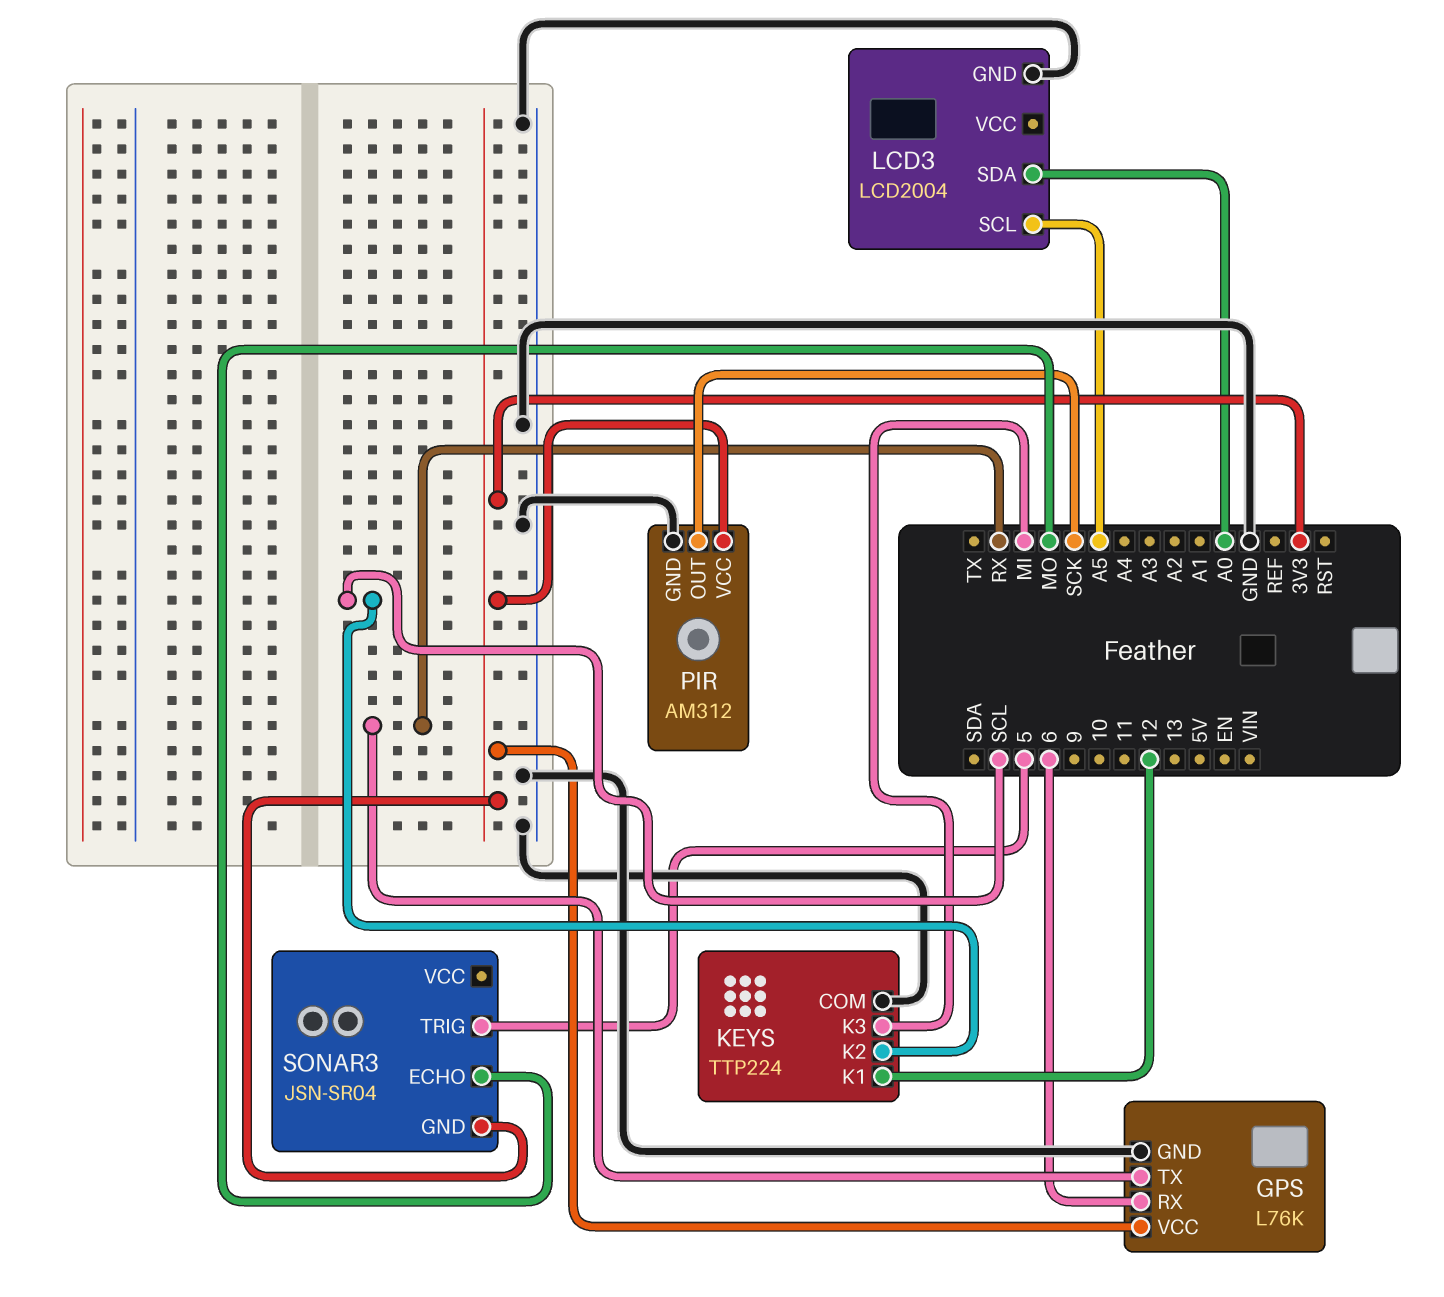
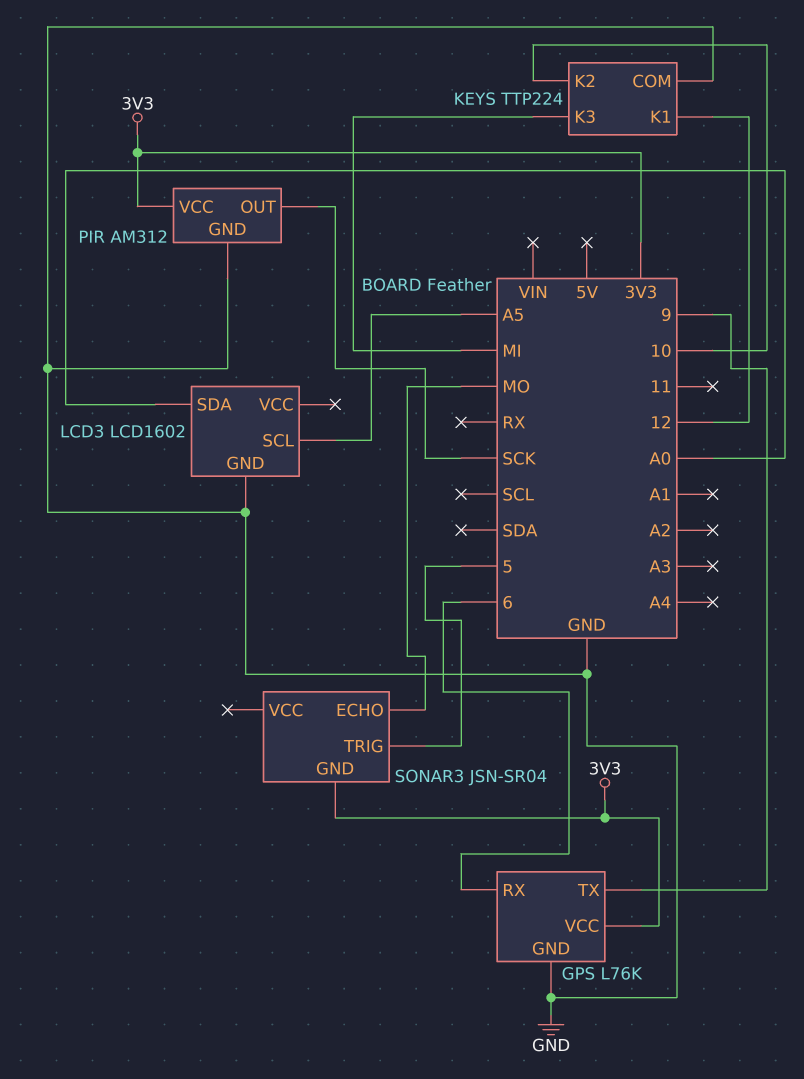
GPS pin TX: RX -> 9
KEYS pin K2: SCL -> 10
LCD3: LCD2004 -> LCD1602

